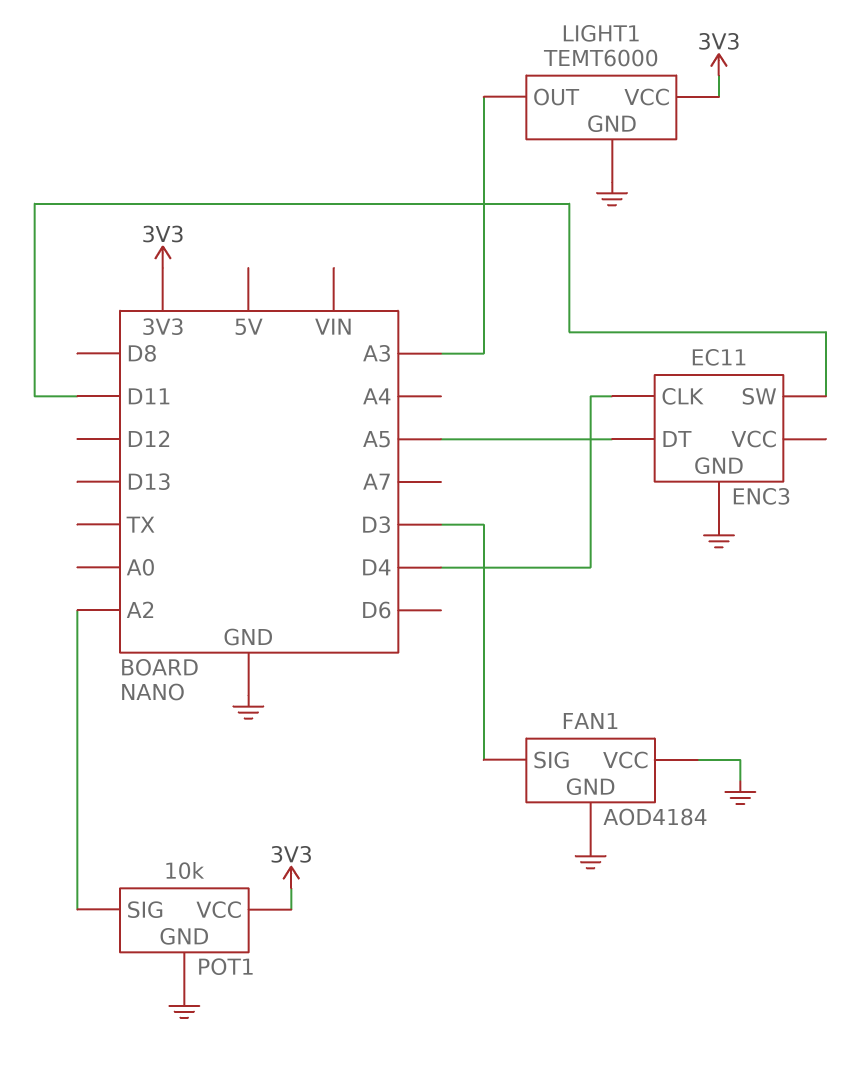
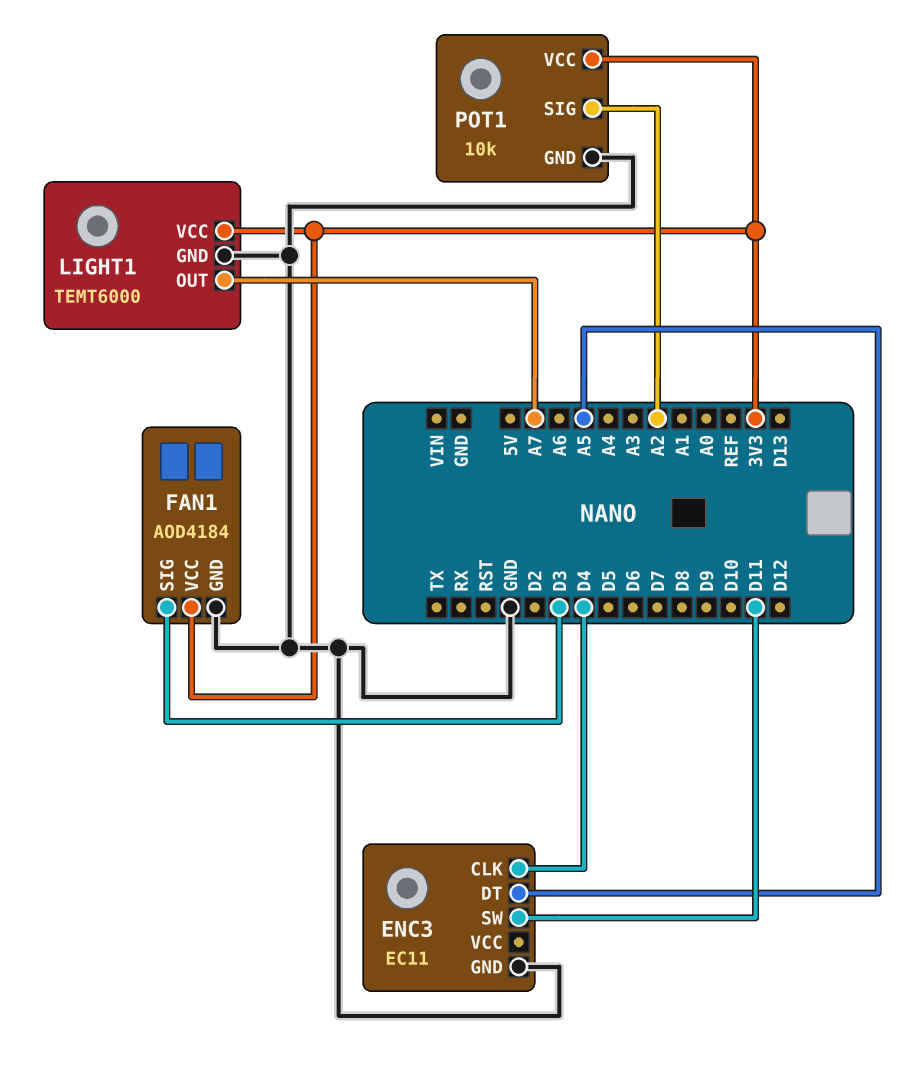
FAN1 pin VCC: GND -> 3V3
LIGHT1 pin OUT: A3 -> A7

